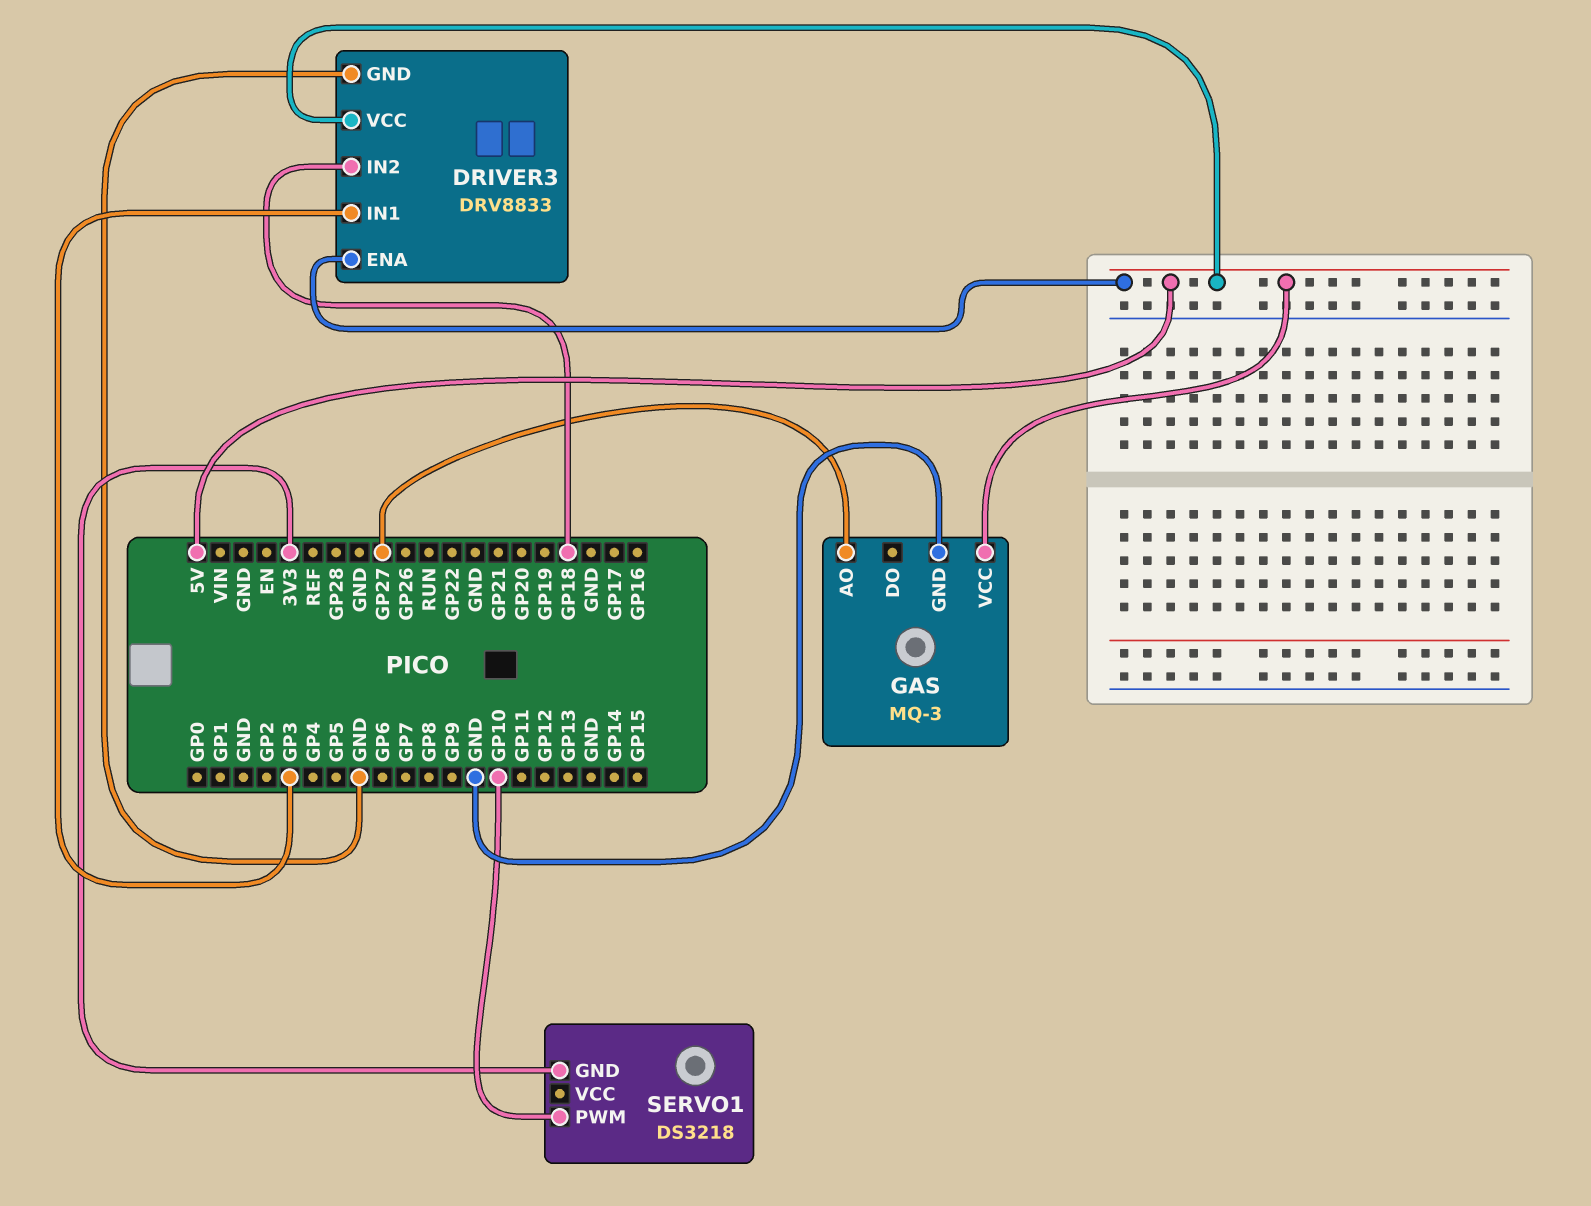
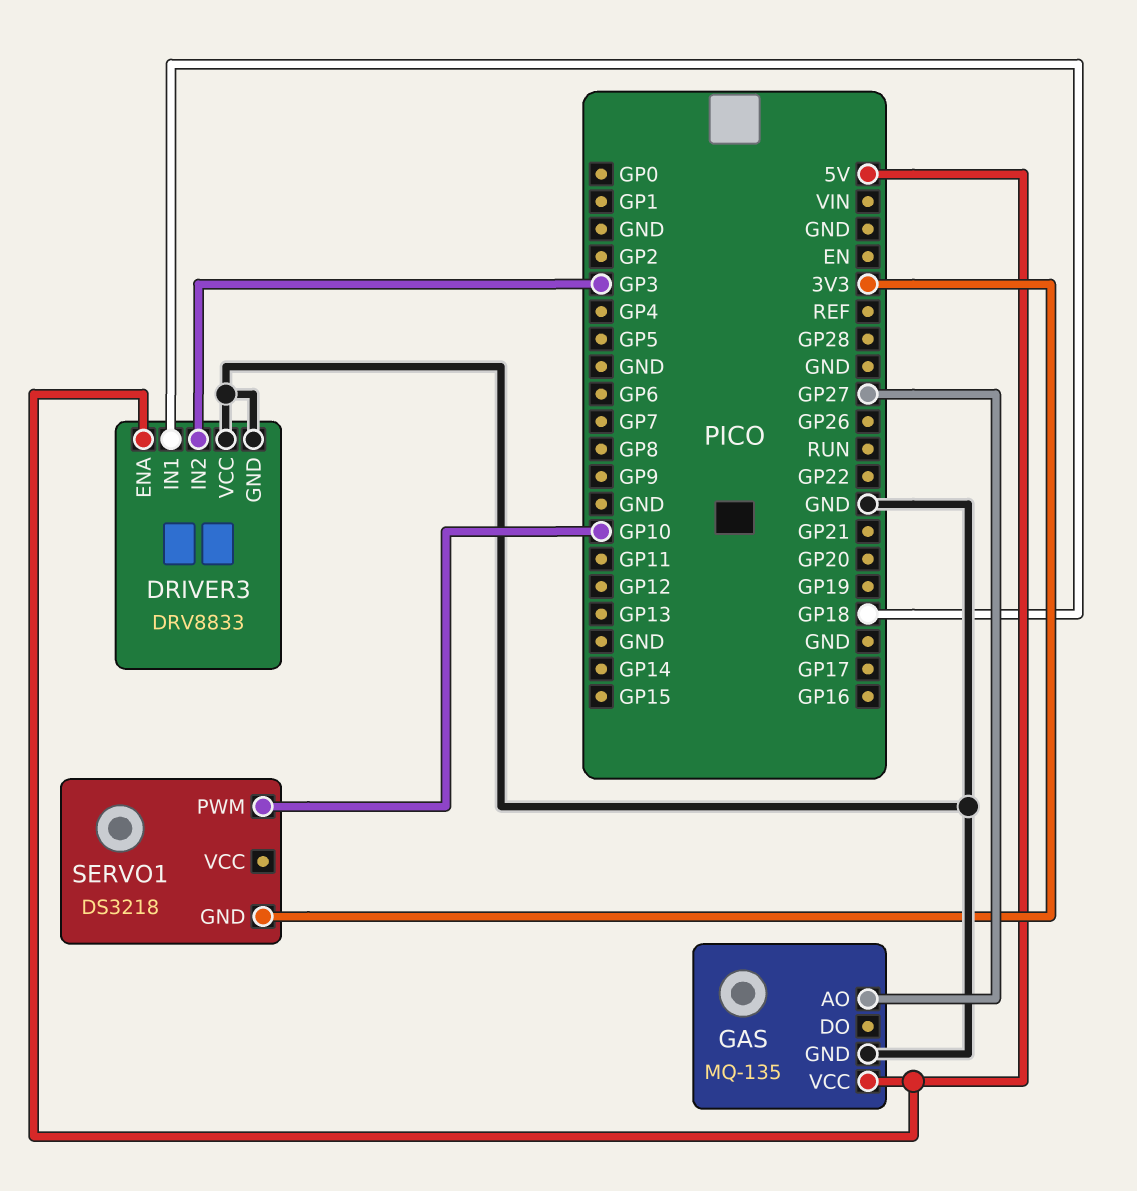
DRIVER3 pin IN1: GP3 -> GP18
DRIVER3 pin IN2: GP18 -> GP3
DRIVER3 pin VCC: 5V -> GND
GAS: MQ-3 -> MQ-135

